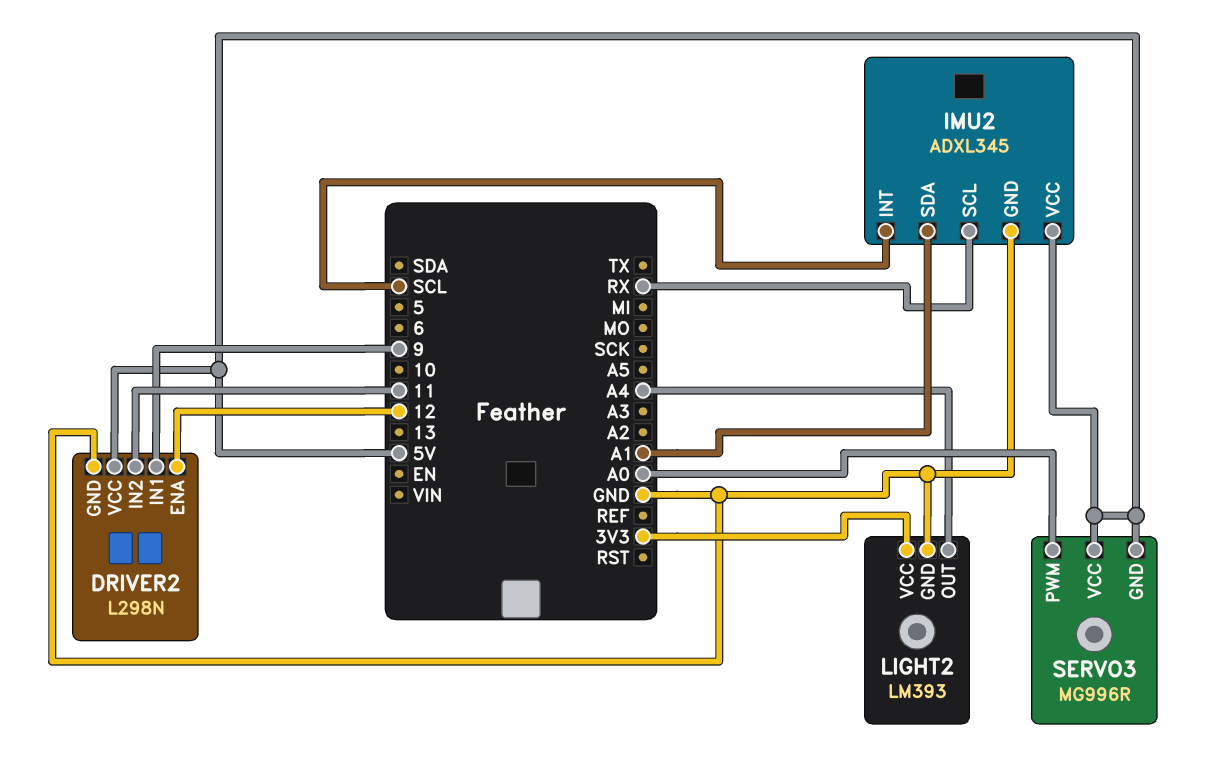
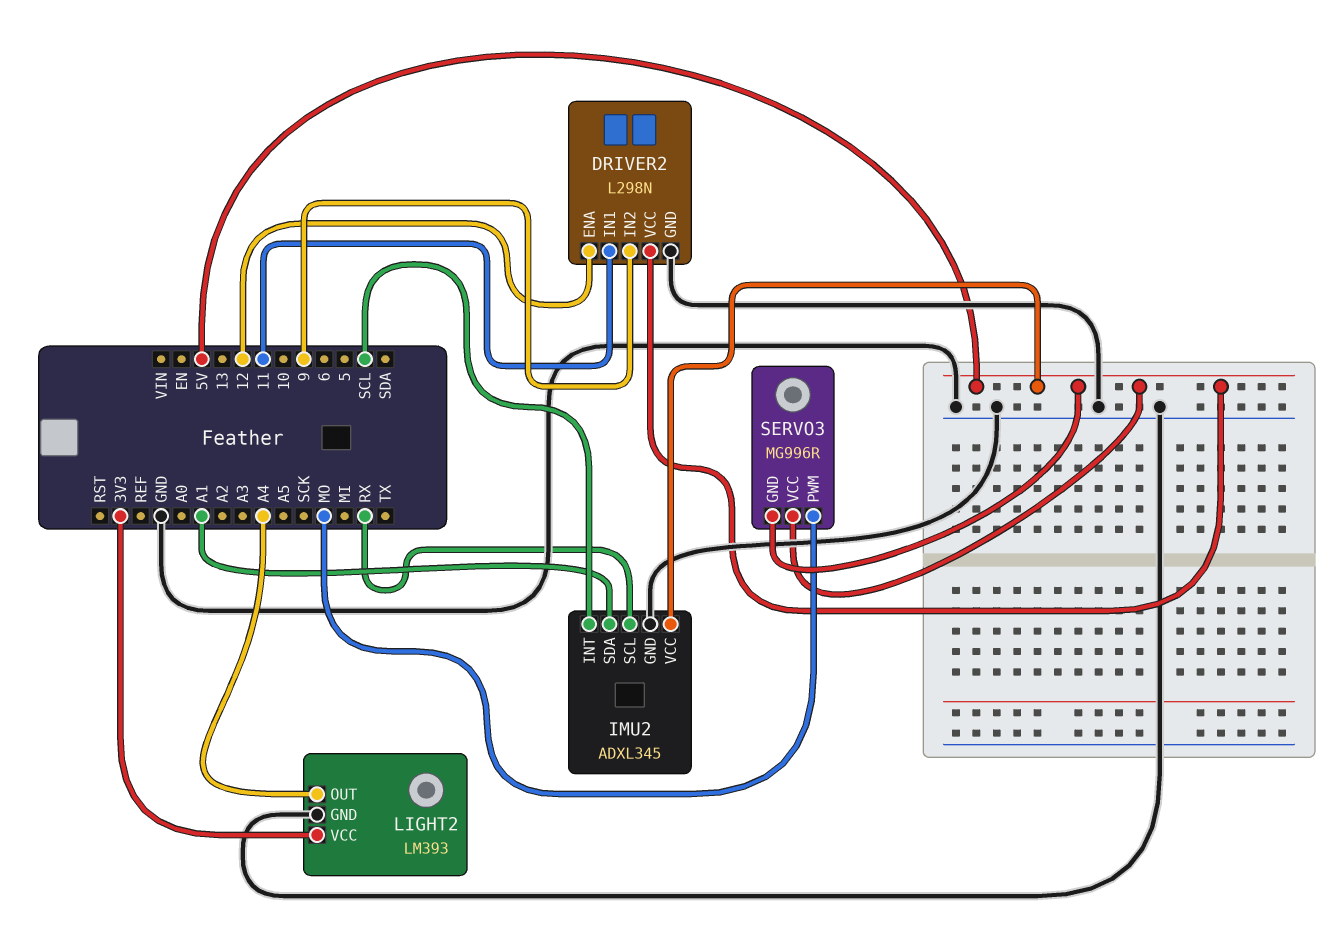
DRIVER2 pin IN1: 9 -> 11
DRIVER2 pin IN2: 11 -> 9
SERVO3 pin PWM: A0 -> MO

